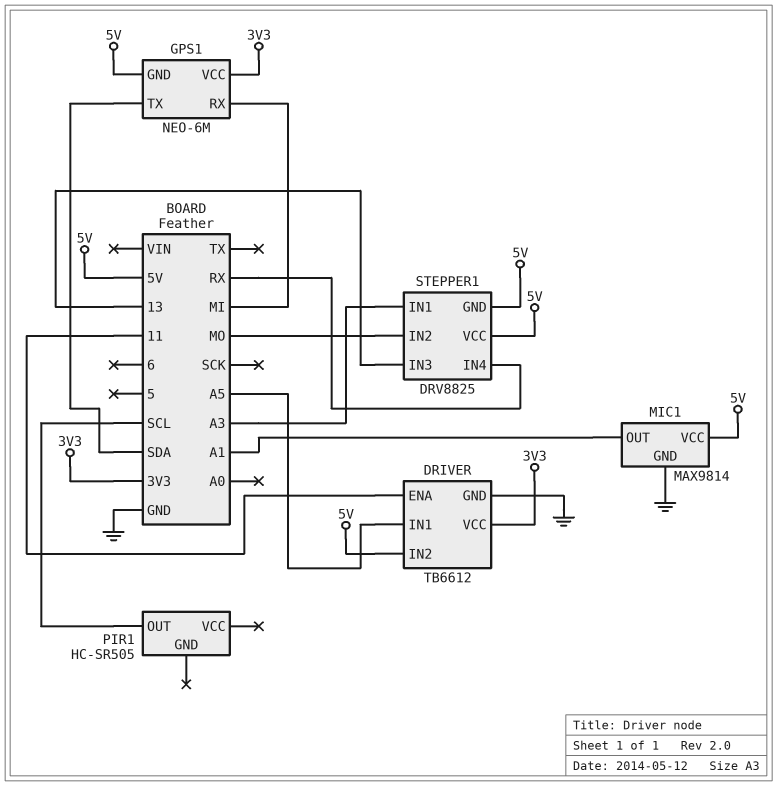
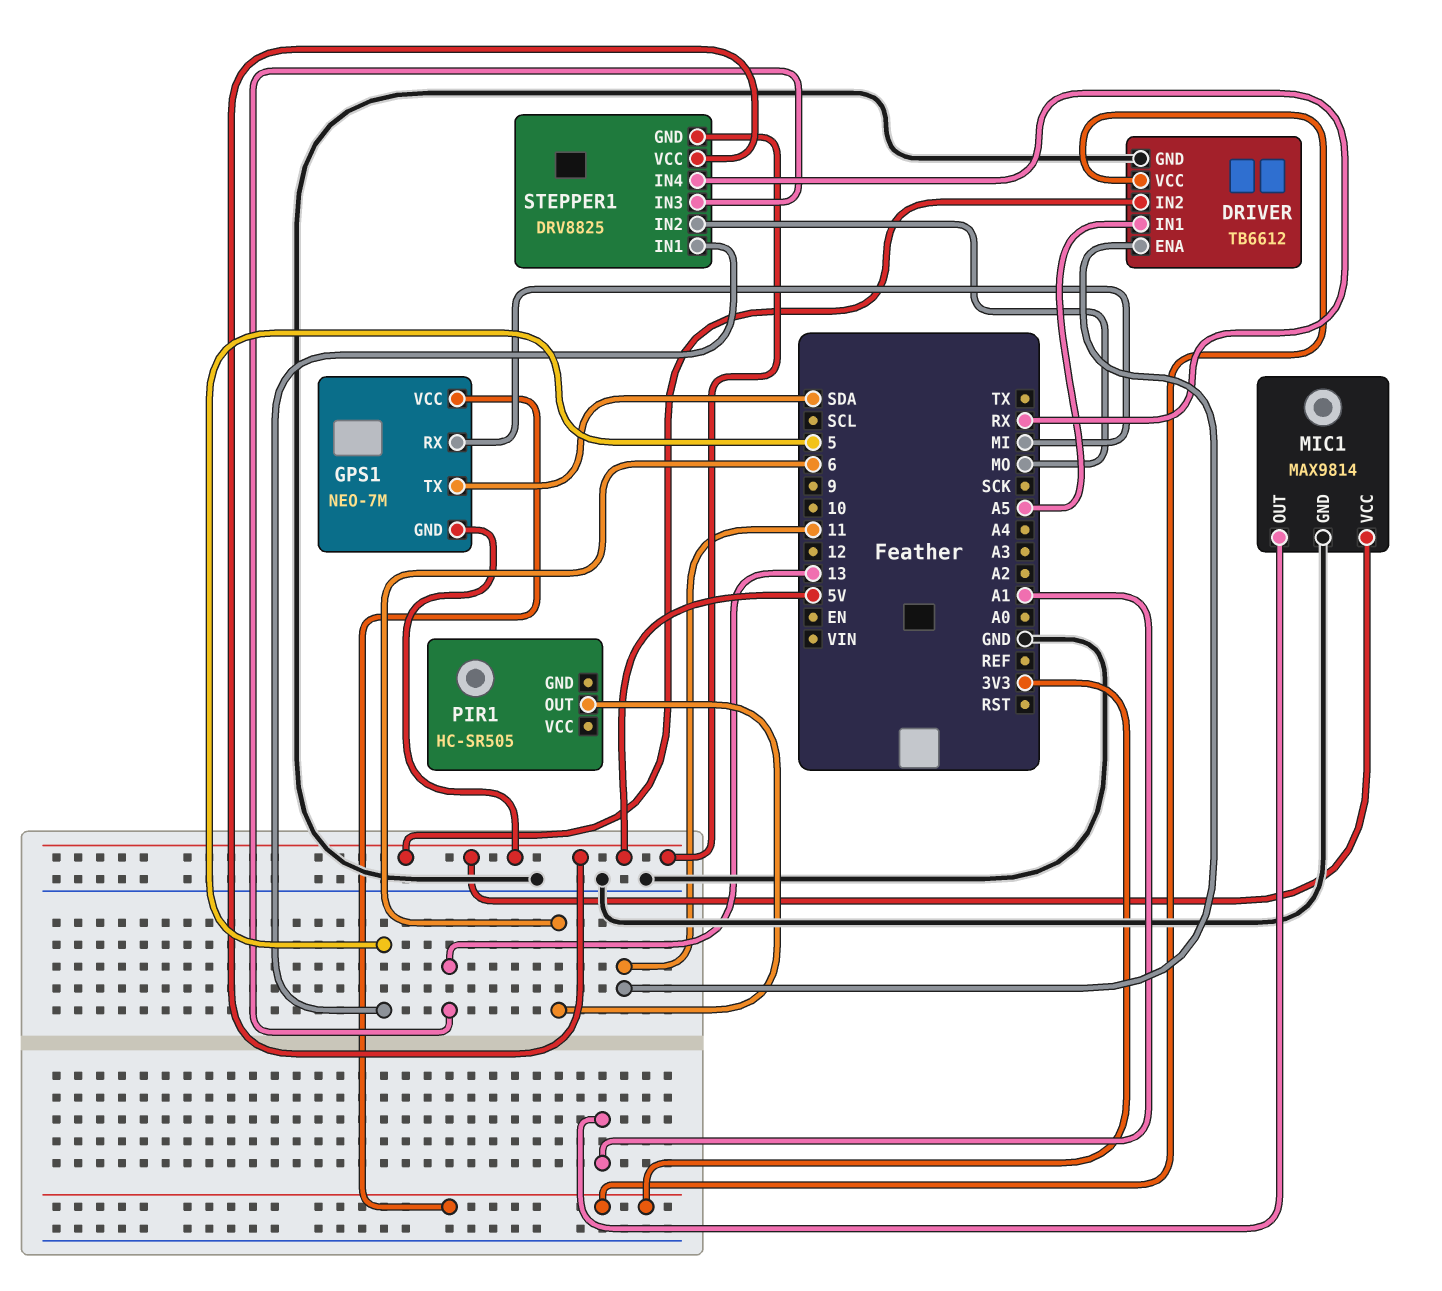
GPS1: NEO-6M -> NEO-7M
PIR1 pin OUT: SCL -> 6
STEPPER1 pin IN1: A3 -> 5

